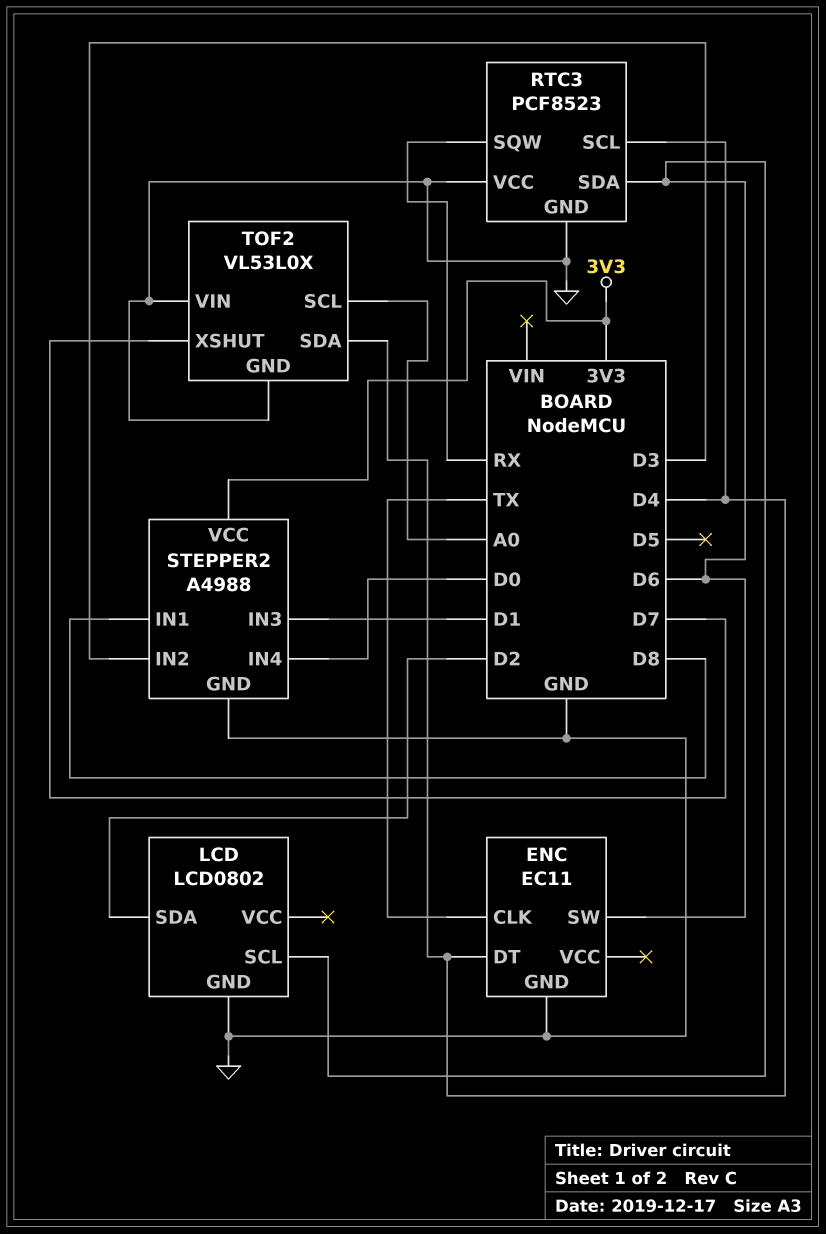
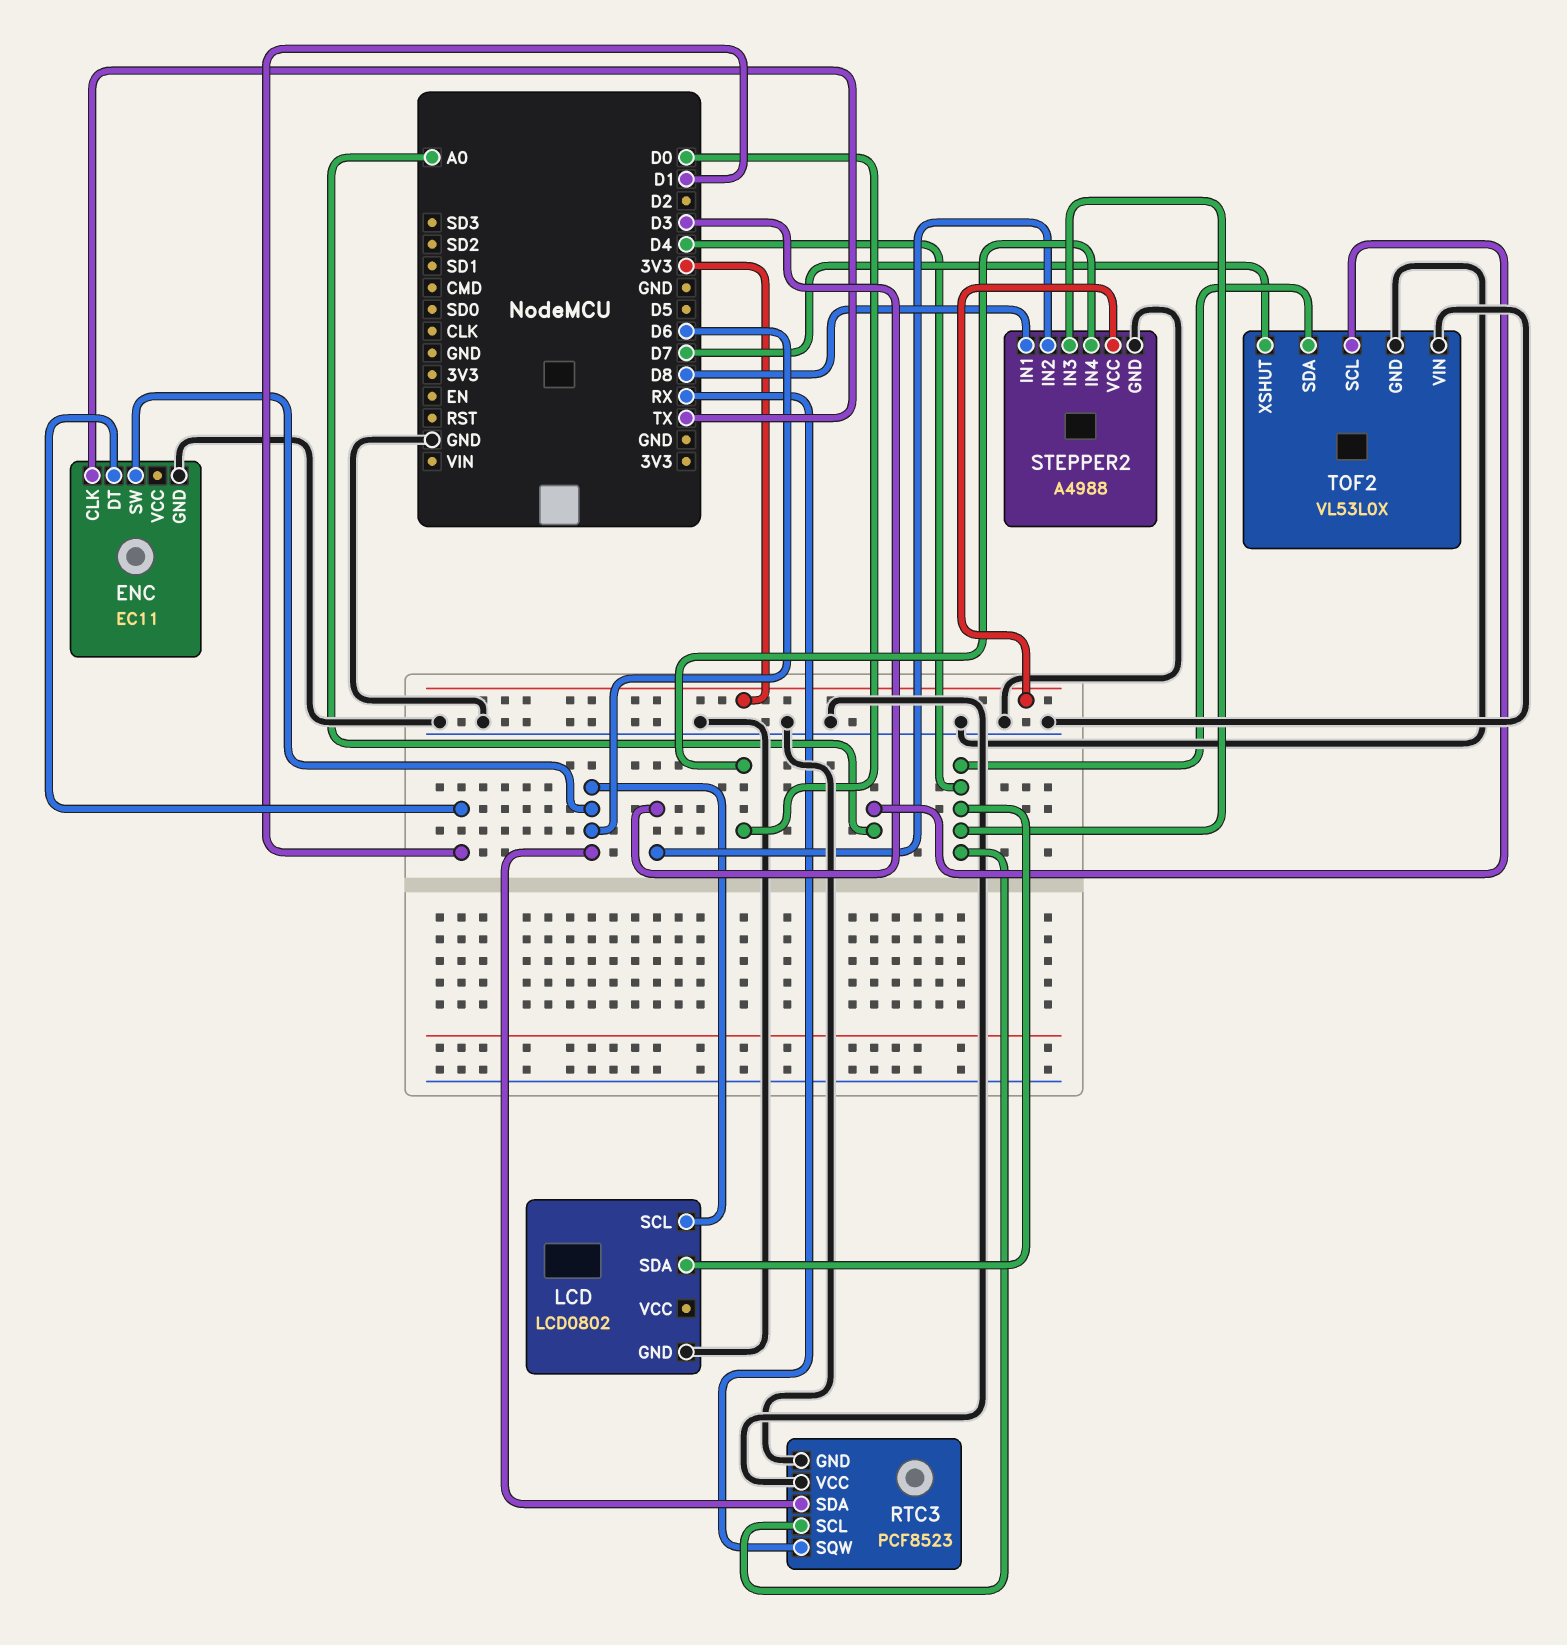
ENC pin DT: D4 -> D1
LCD pin SDA: D2 -> D4
STEPPER2 pin IN3: D1 -> D4

